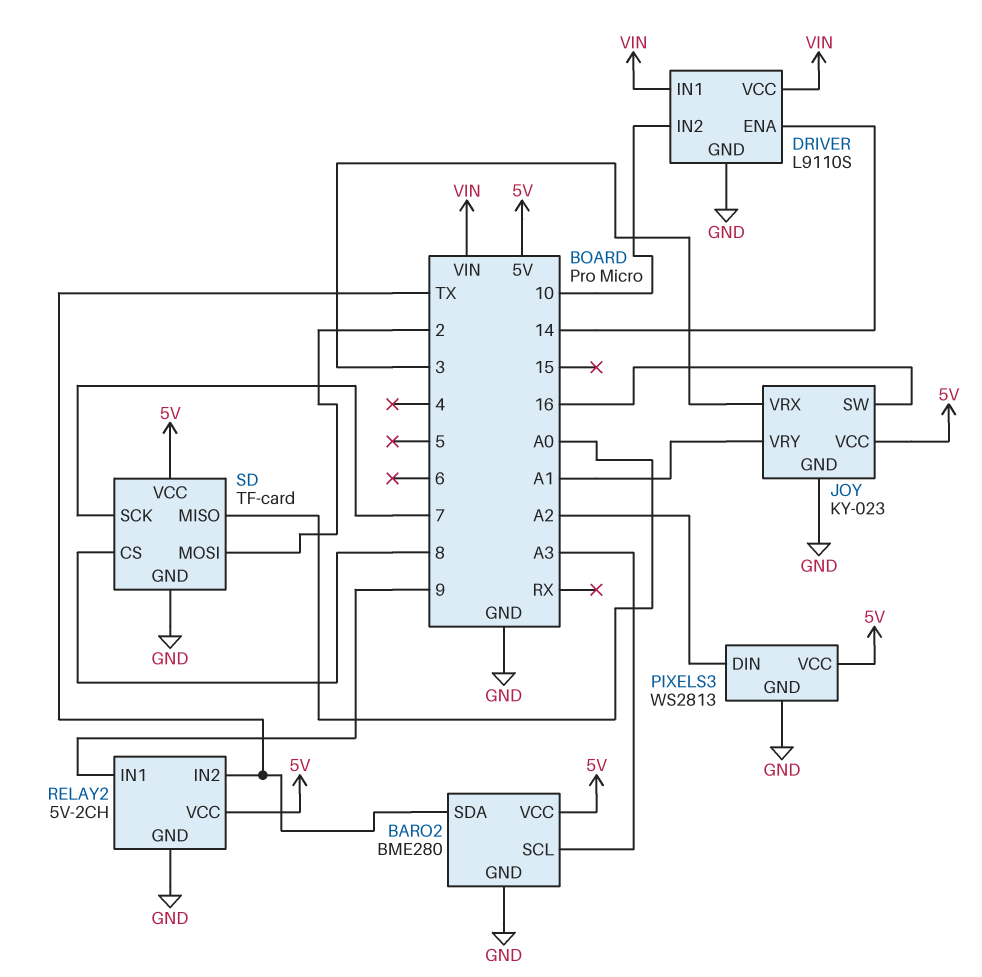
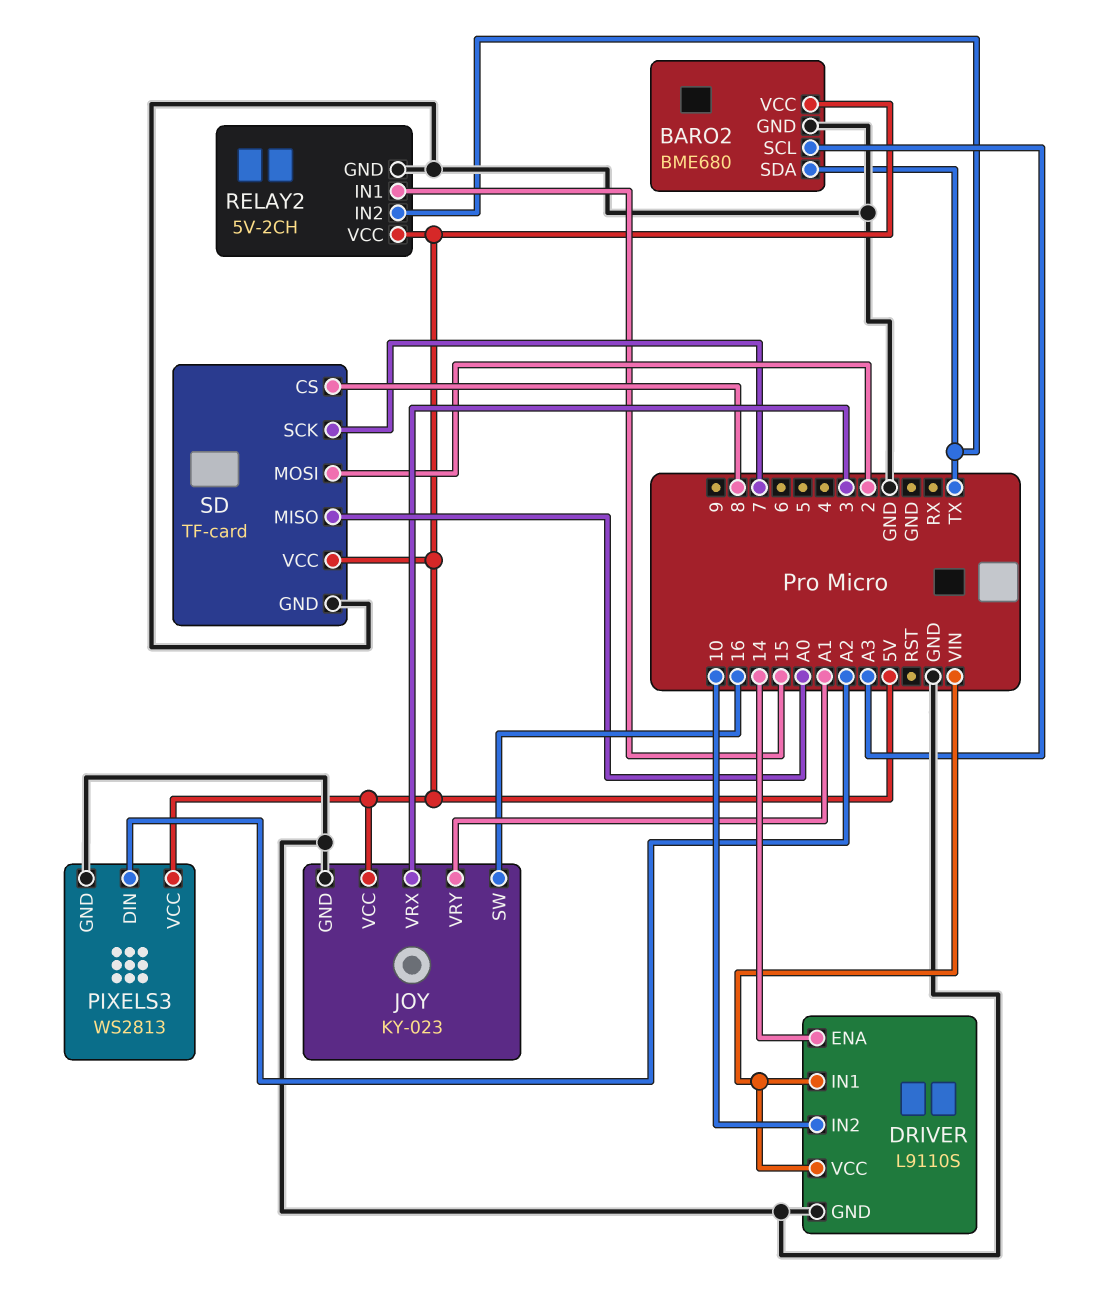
BARO2: BME280 -> BME680
RELAY2 pin IN1: 9 -> 15

